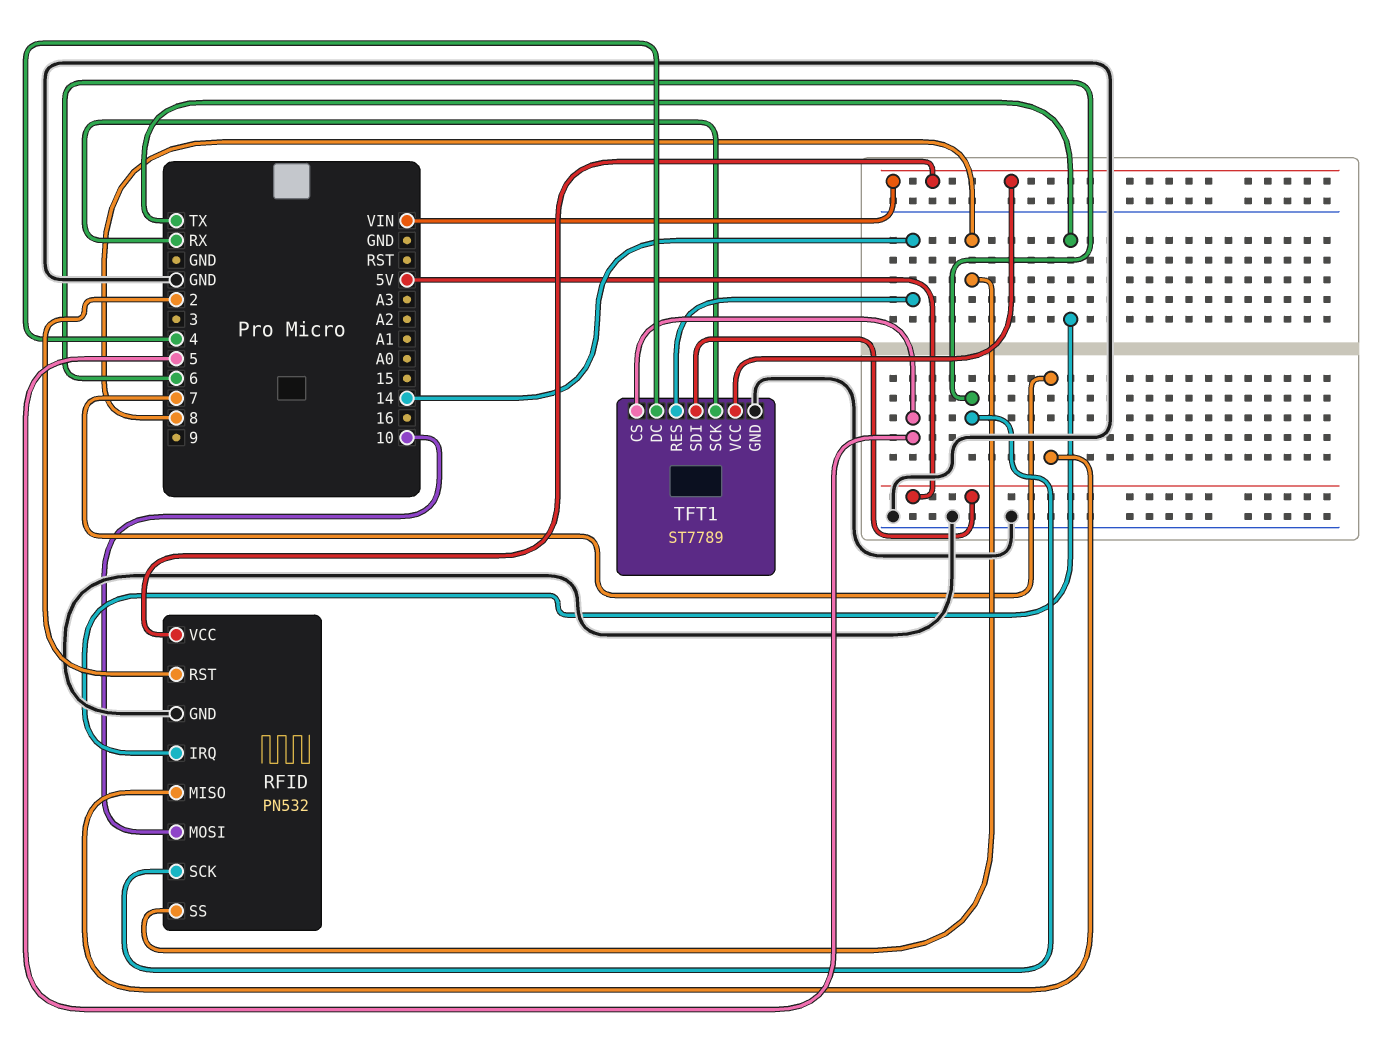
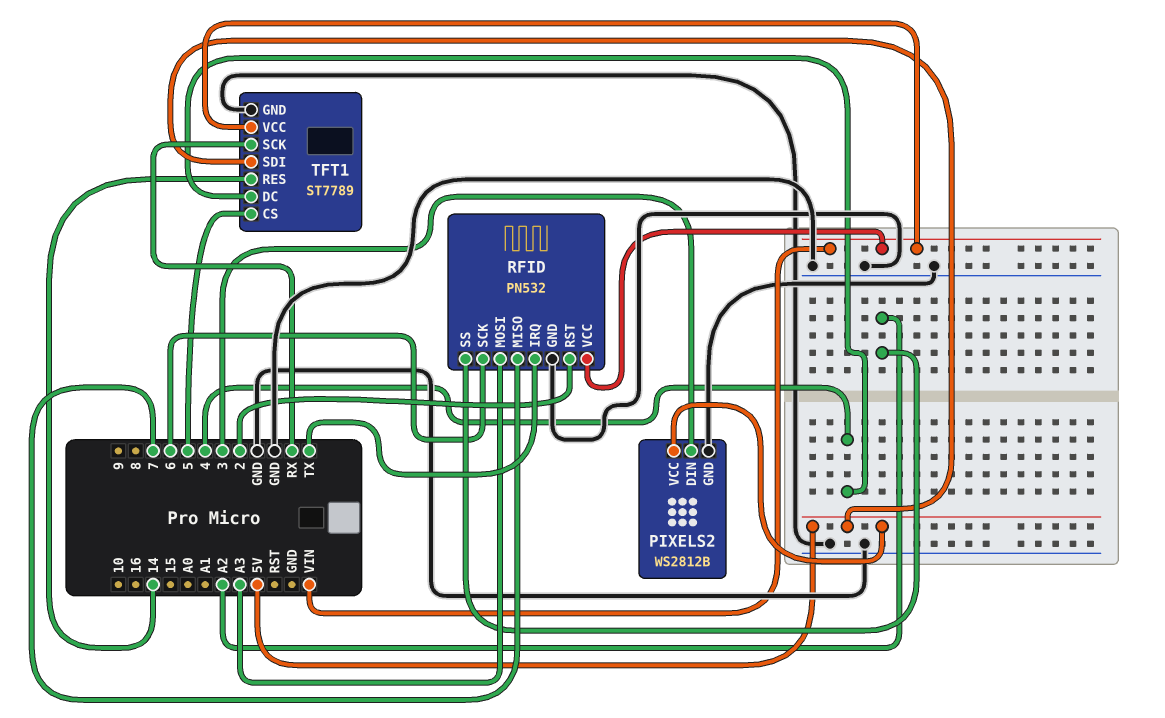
PIXELS2: none -> WS2812B
PIXELS2 pin DIN: none -> 3
PIXELS2 pin GND: none -> GND
PIXELS2 pin VCC: none -> 5V
RFID pin MOSI: 10 -> A3
RFID pin SS: 8 -> A2

